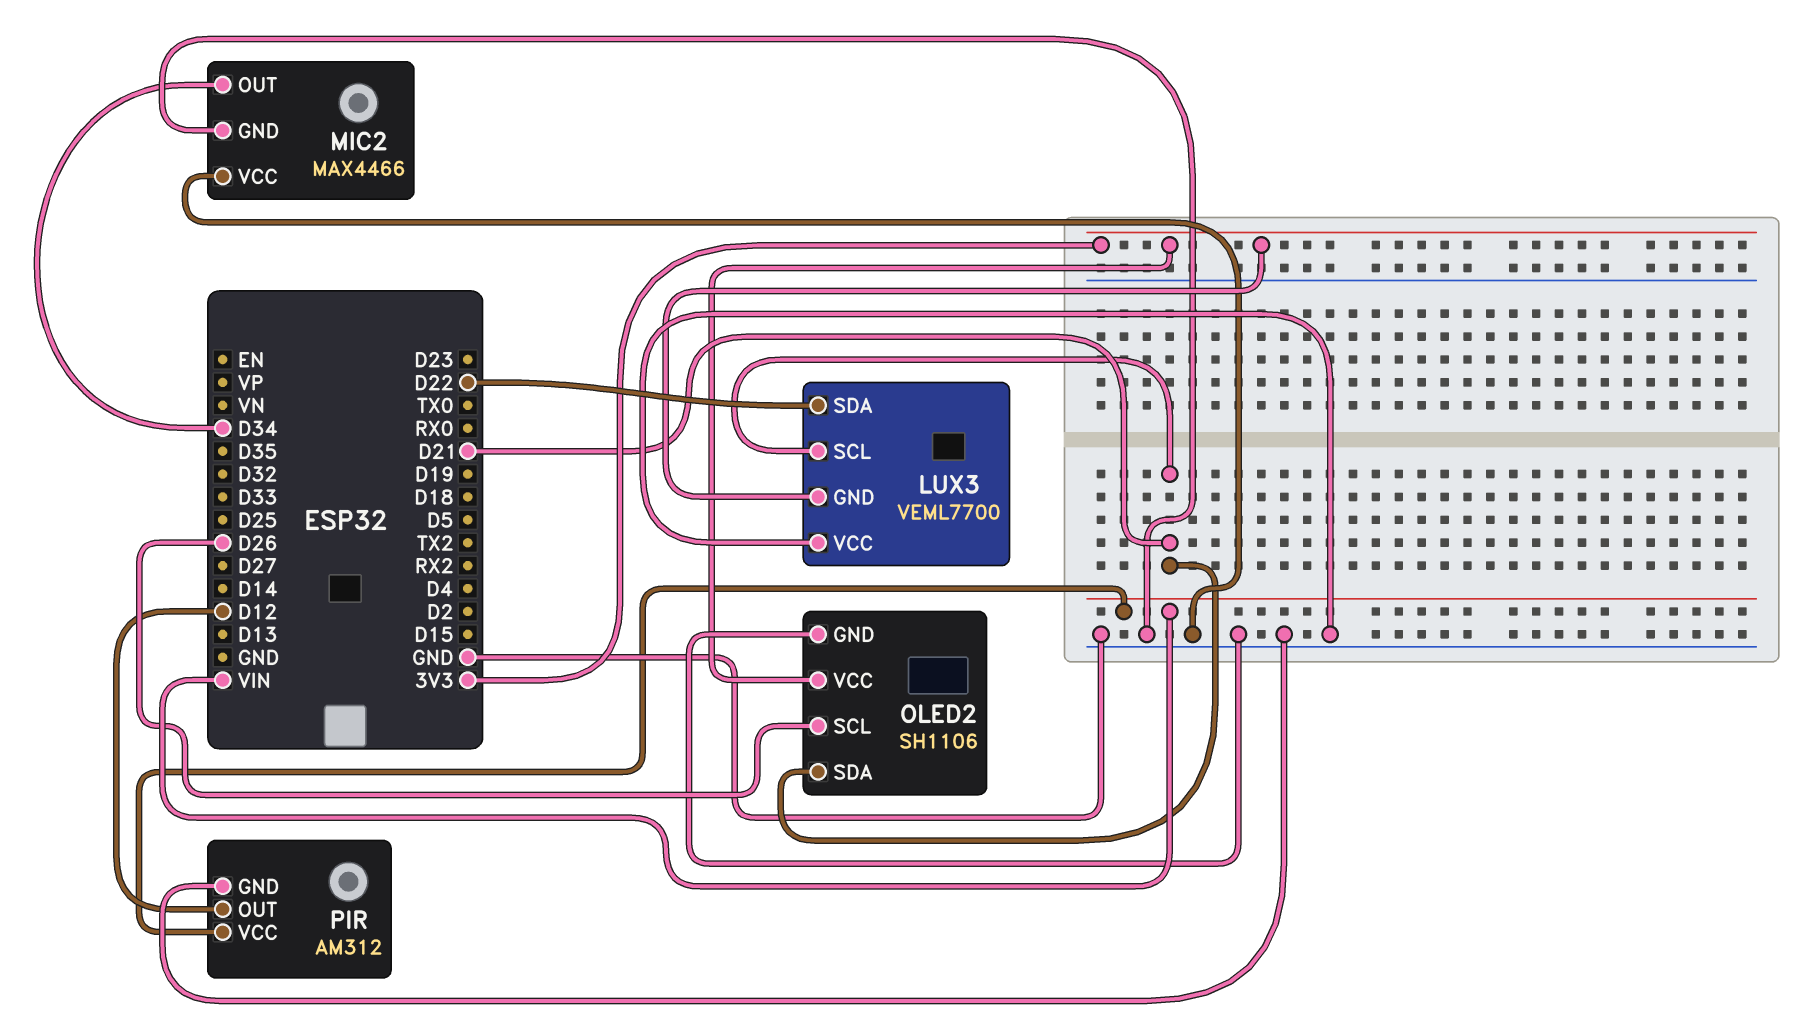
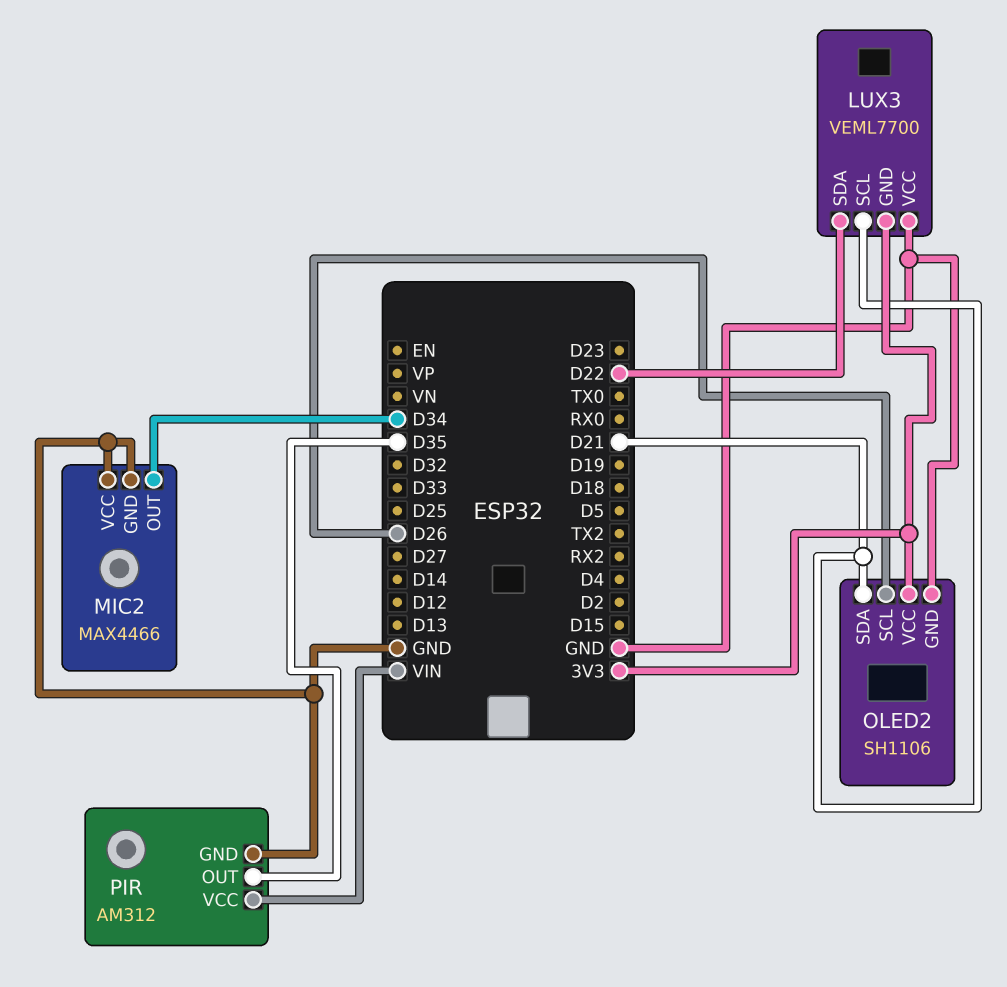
PIR pin OUT: D12 -> D35

